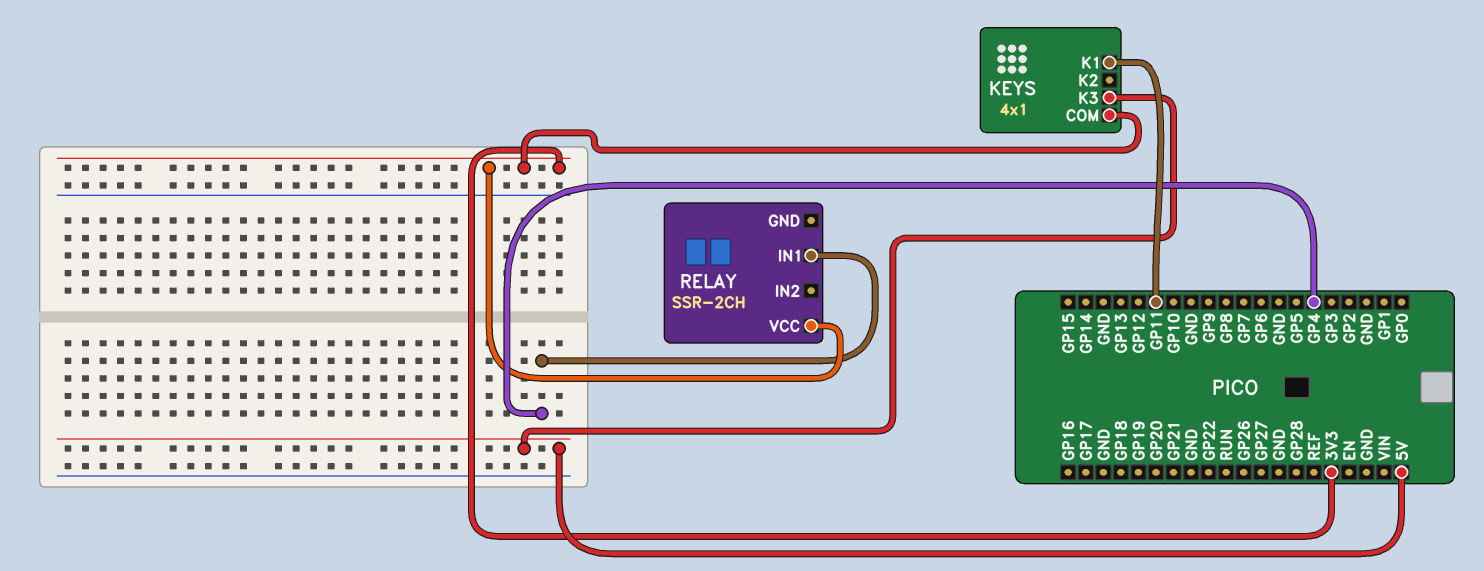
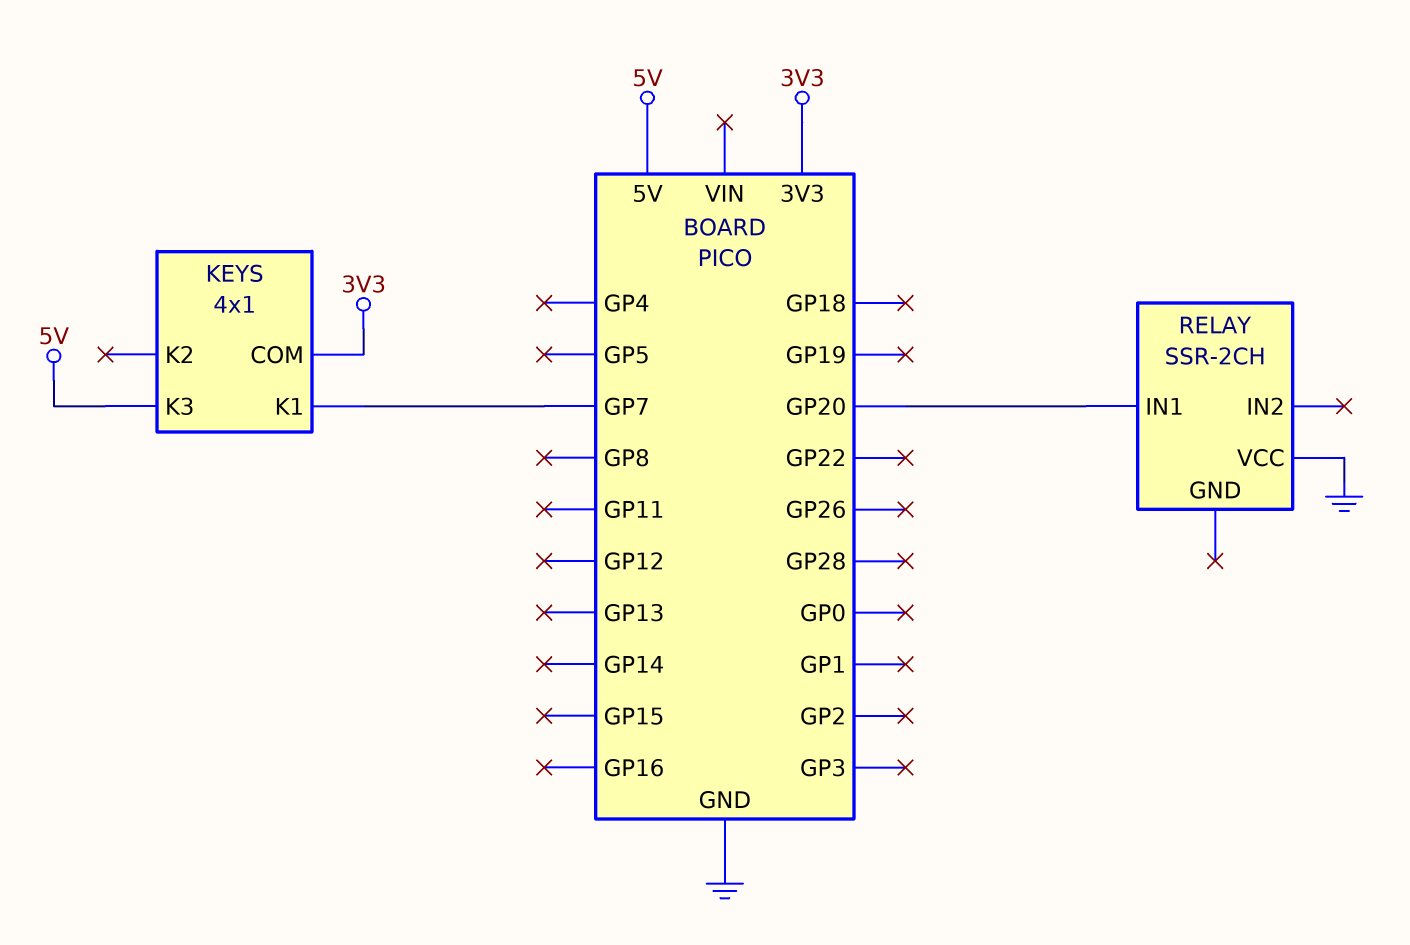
KEYS pin K1: GP11 -> GP7
RELAY pin IN1: GP4 -> GP20
RELAY pin VCC: 3V3 -> GND

